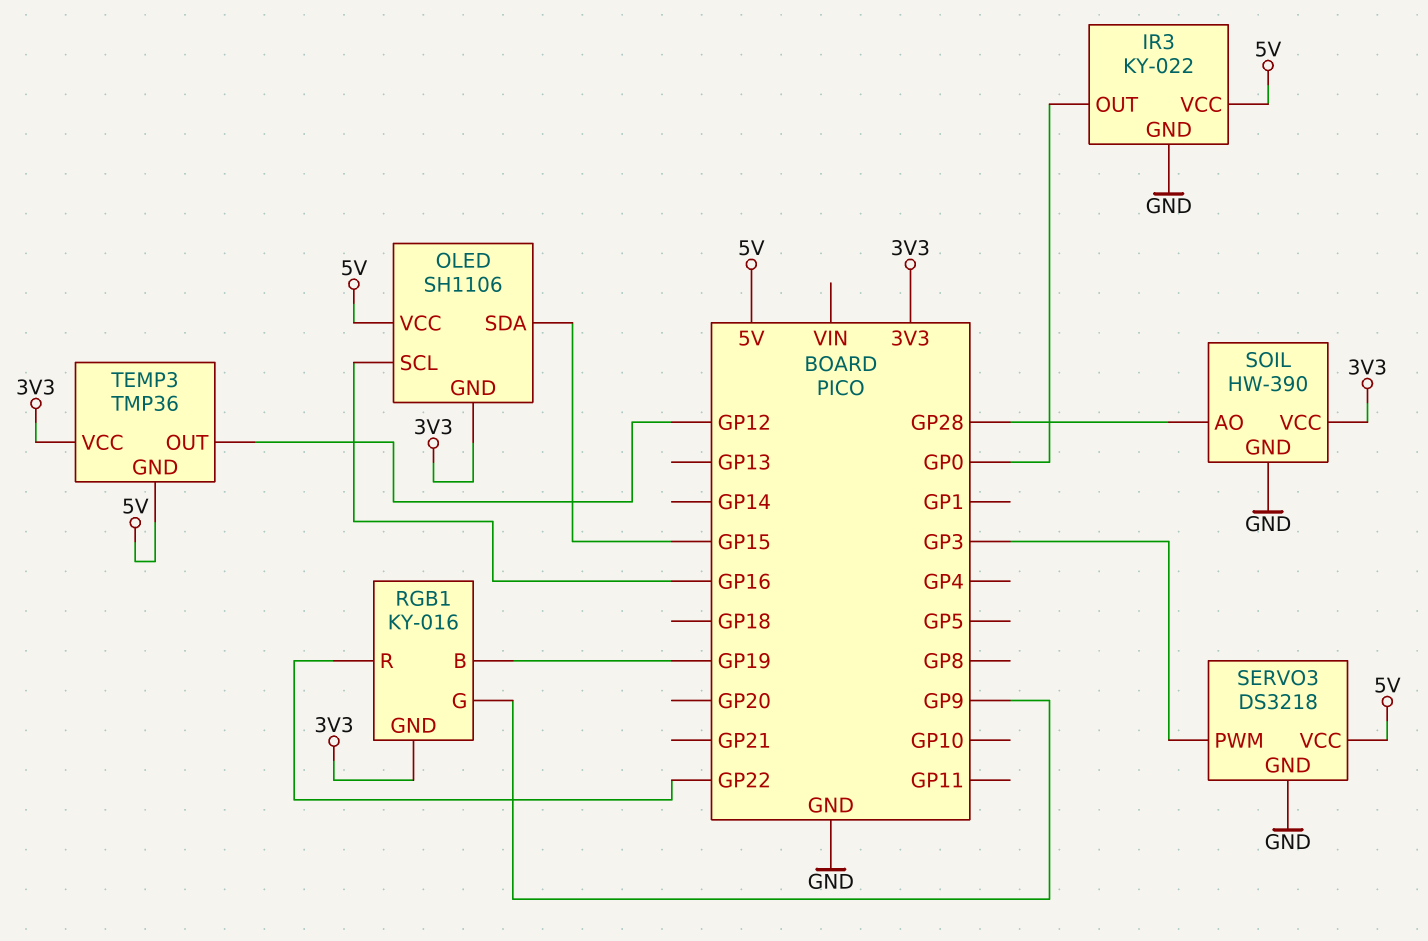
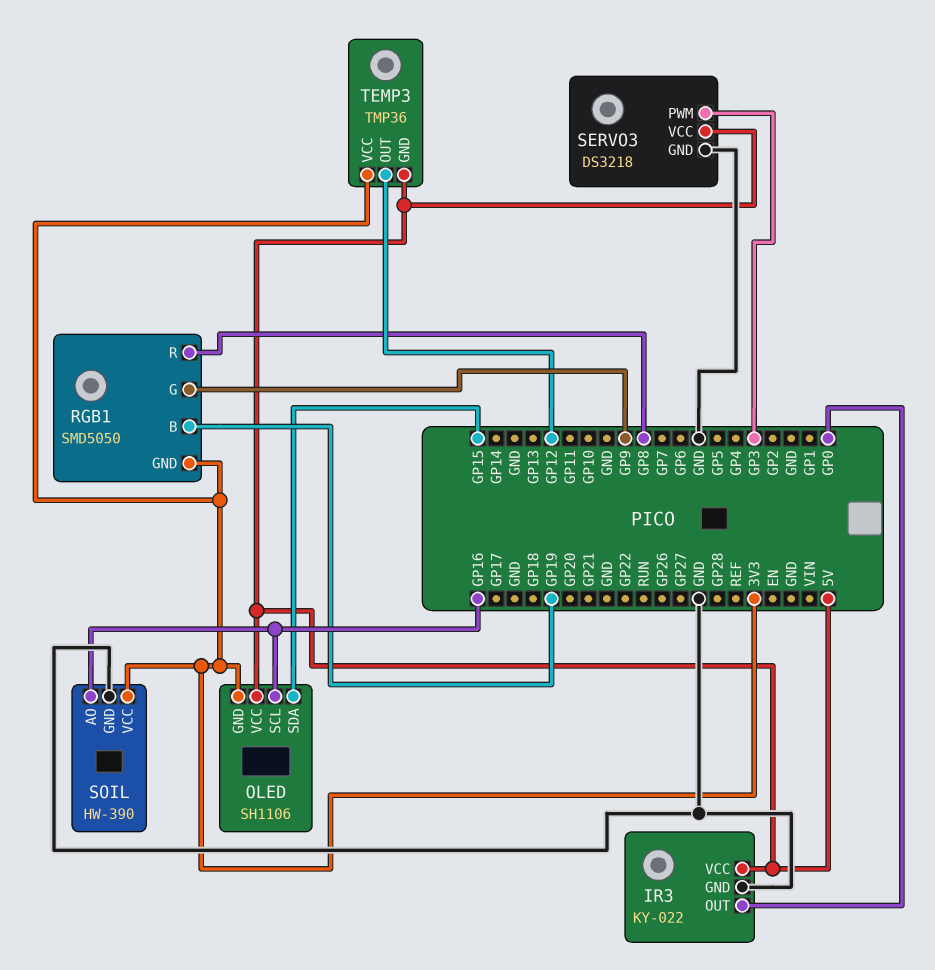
RGB1: KY-016 -> SMD5050
RGB1 pin R: GP22 -> GP8
SOIL pin AO: GP28 -> GP16

